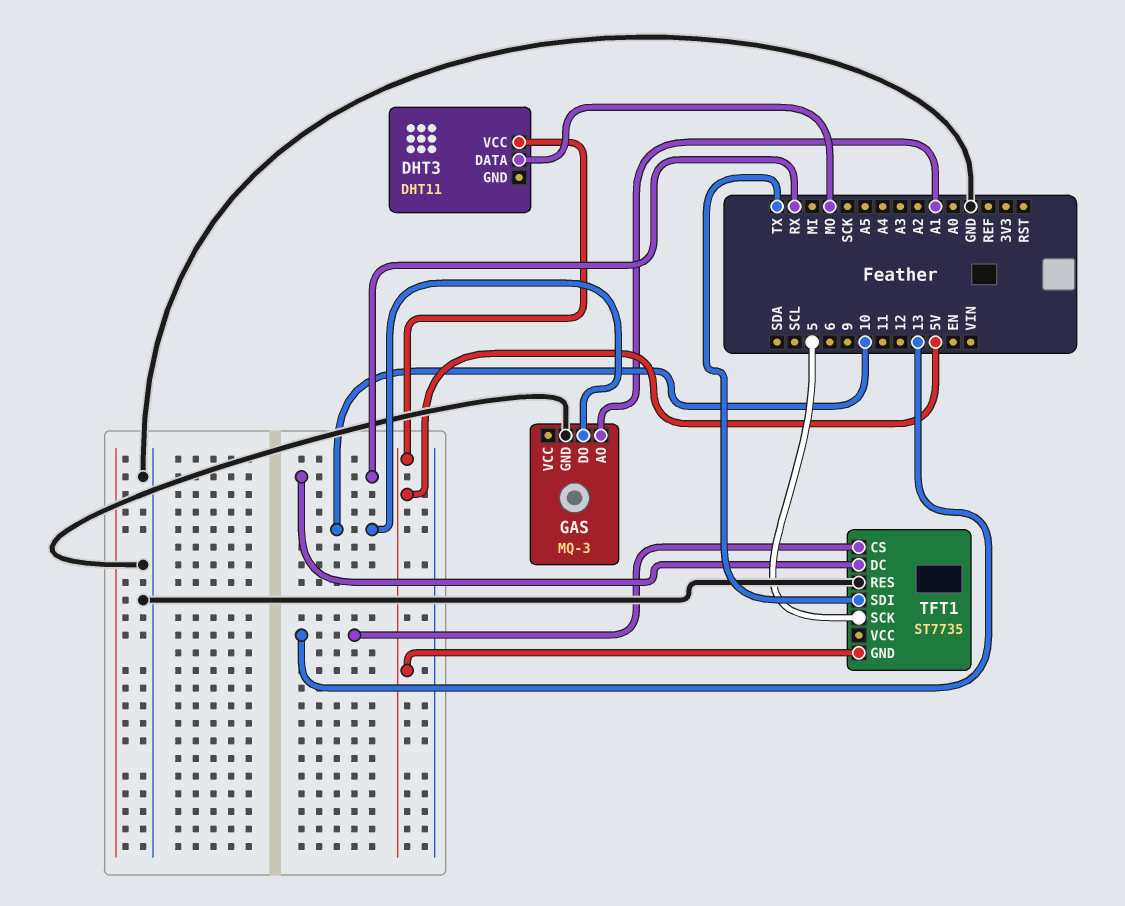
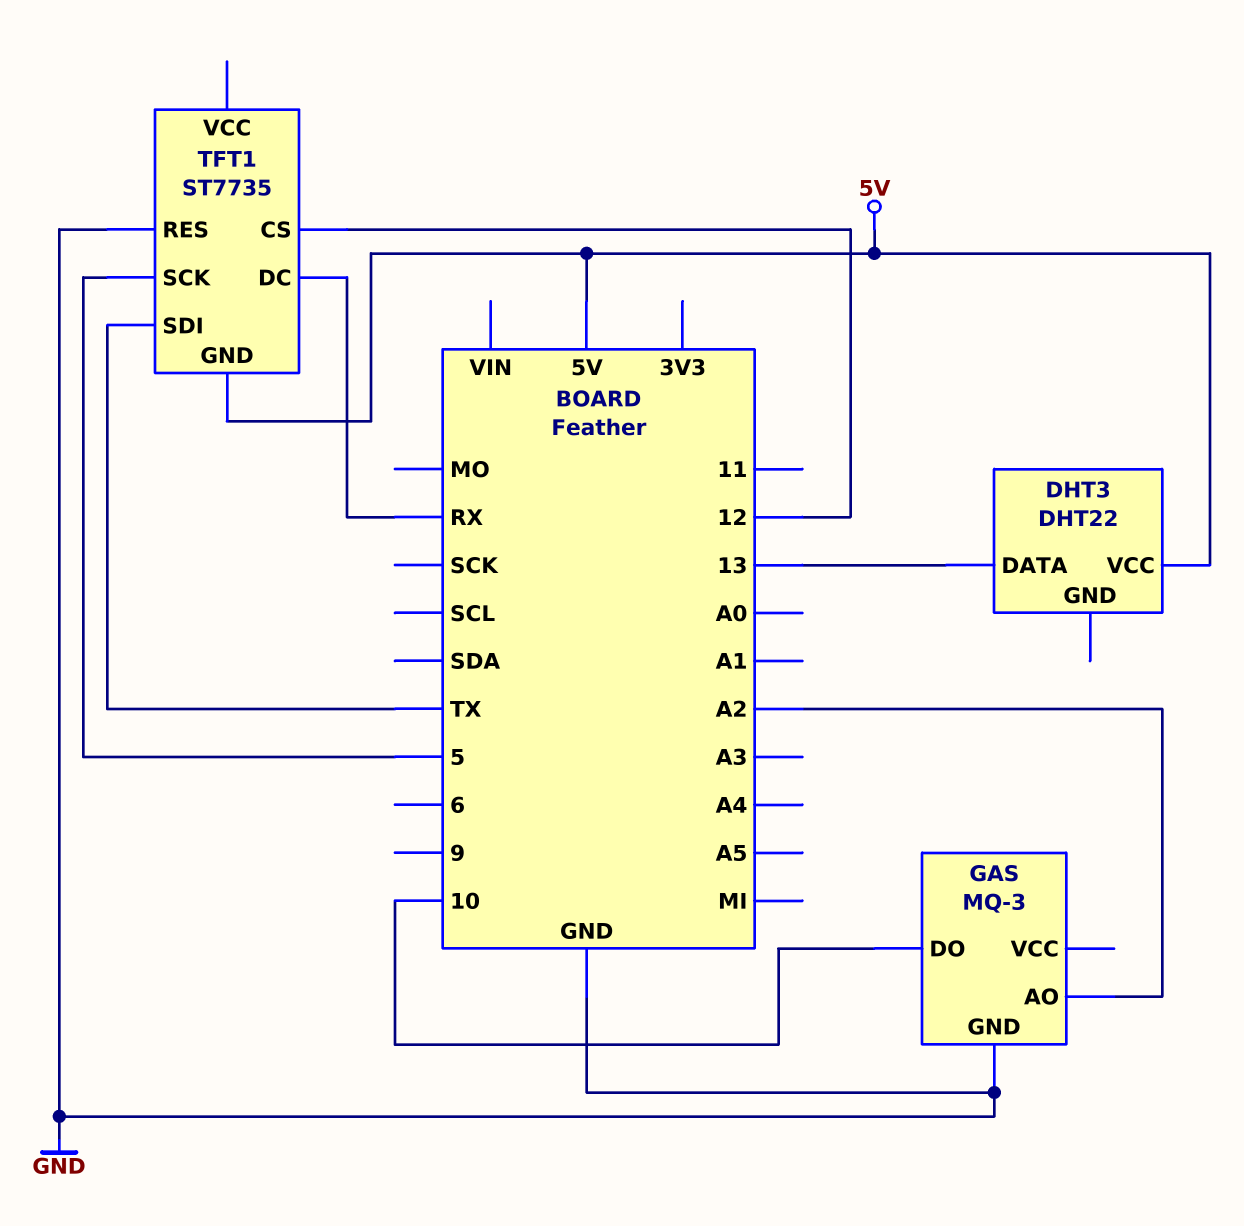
DHT3: DHT11 -> DHT22
DHT3 pin DATA: MO -> 13
GAS pin AO: A1 -> A2
TFT1 pin CS: 13 -> 12

